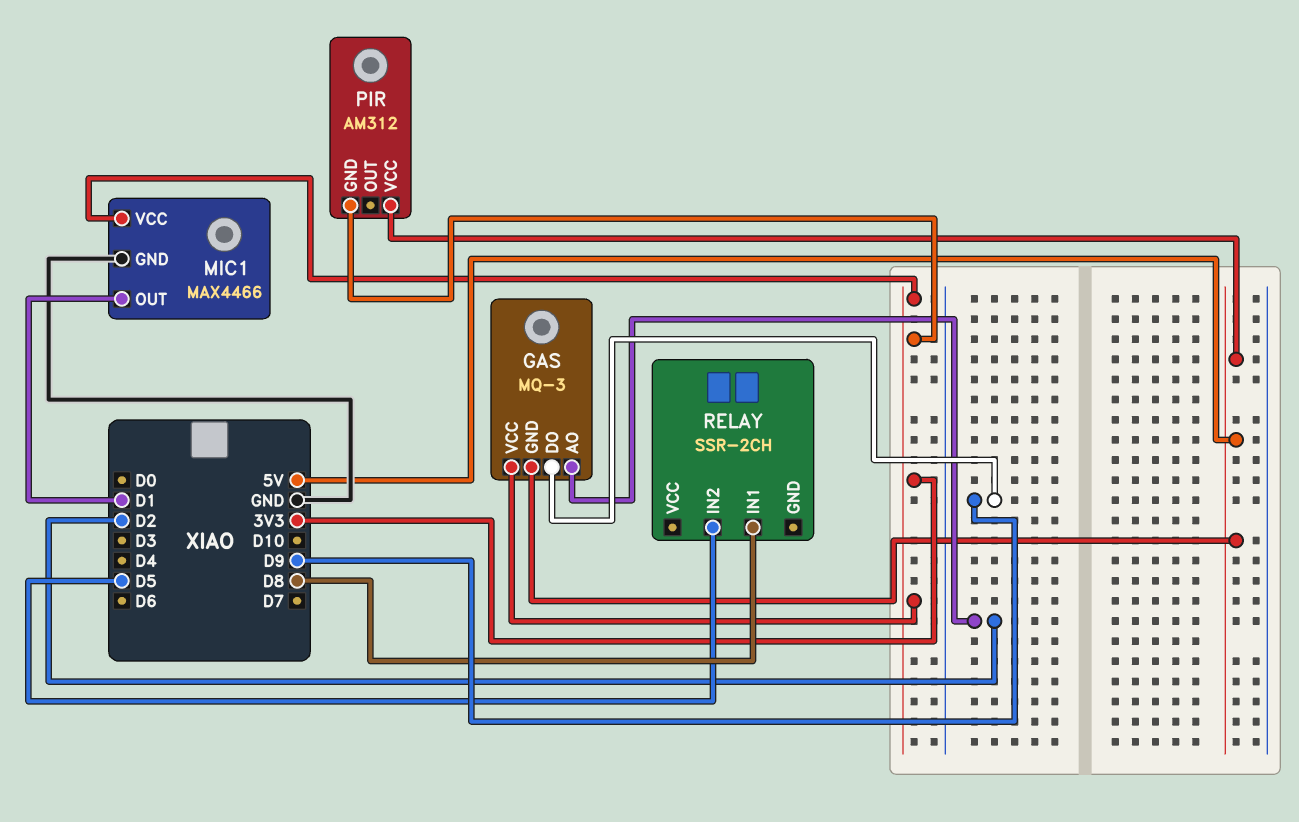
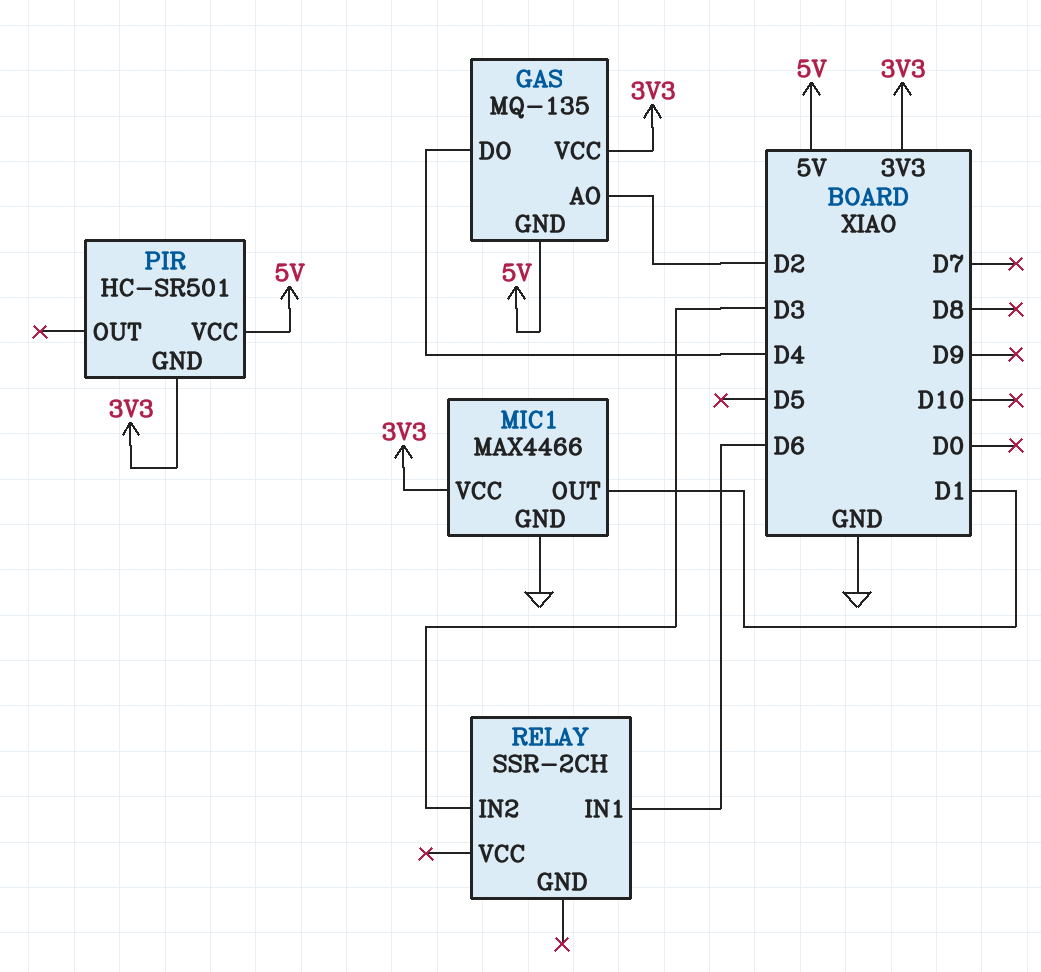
GAS: MQ-3 -> MQ-135
GAS pin DO: D9 -> D4
PIR: AM312 -> HC-SR501
RELAY pin IN1: D8 -> D6
RELAY pin IN2: D5 -> D3

